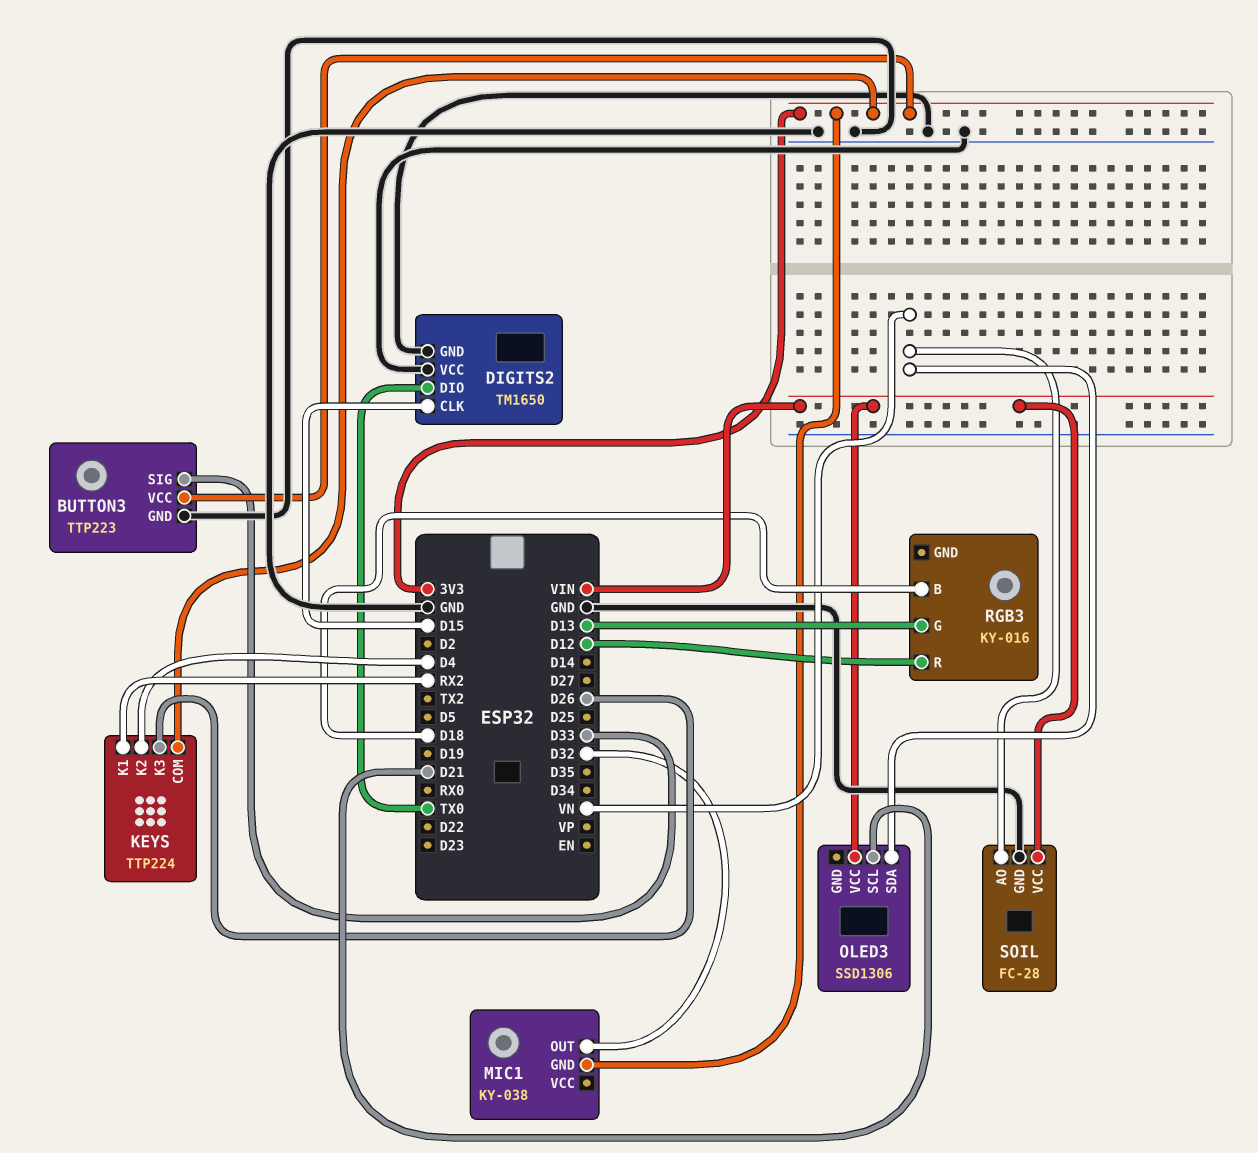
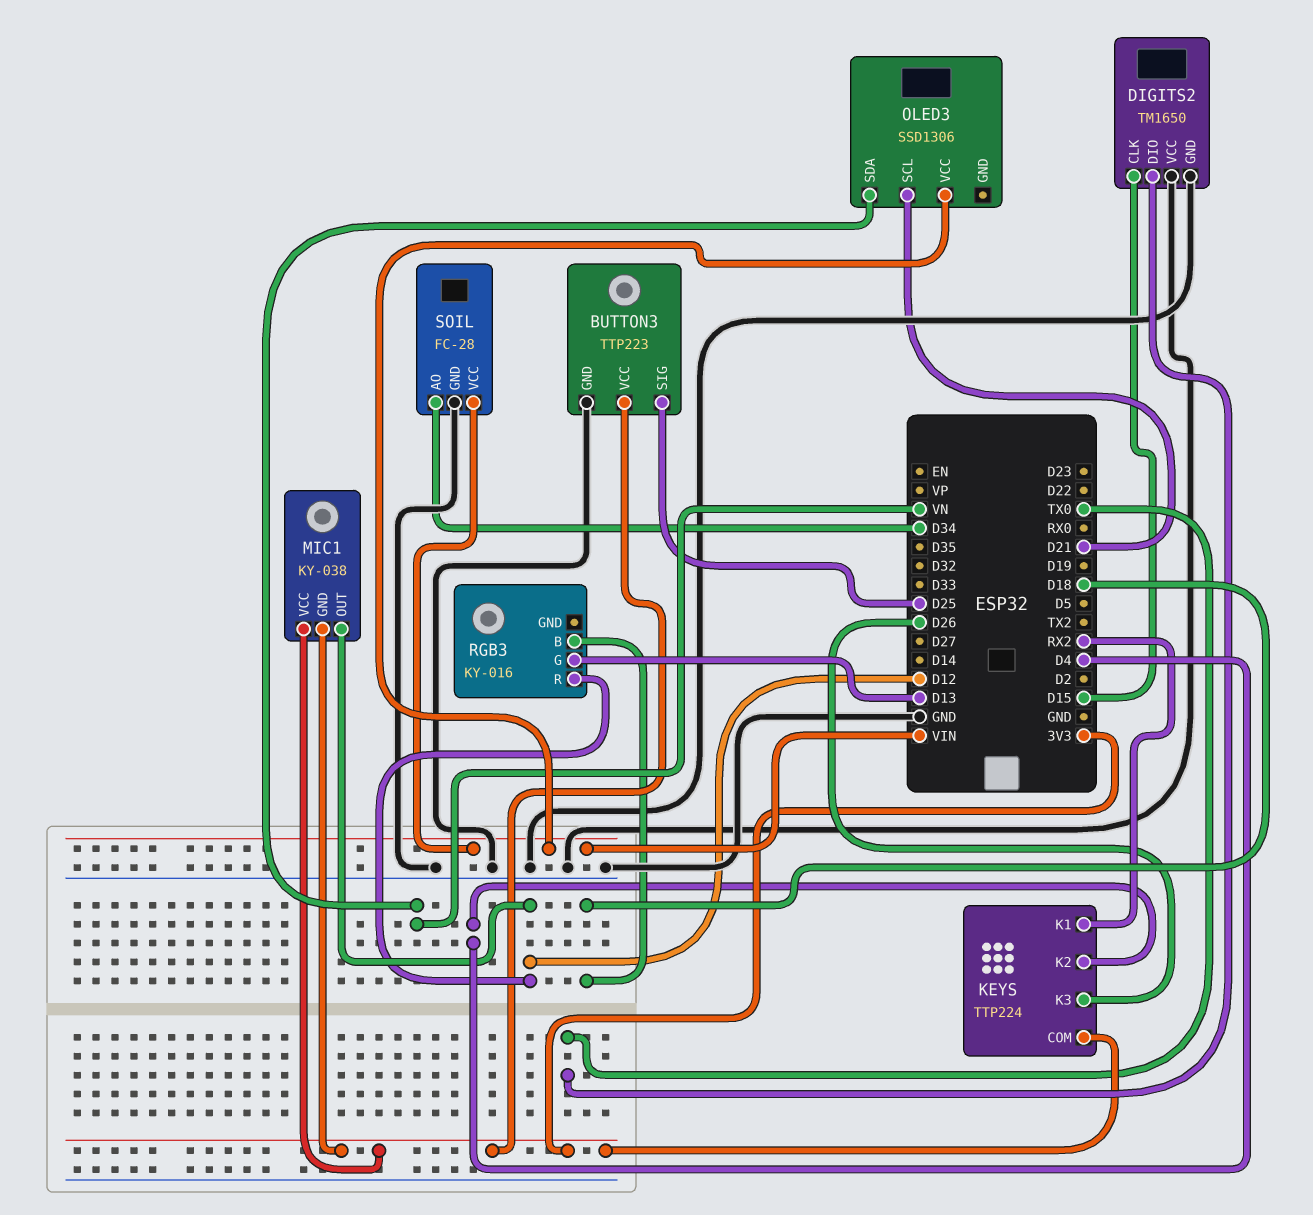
BUTTON3 pin SIG: D33 -> D25
MIC1 pin OUT: D32 -> D12
MIC1 pin VCC: none -> 3V3
SOIL pin AO: VN -> D34

